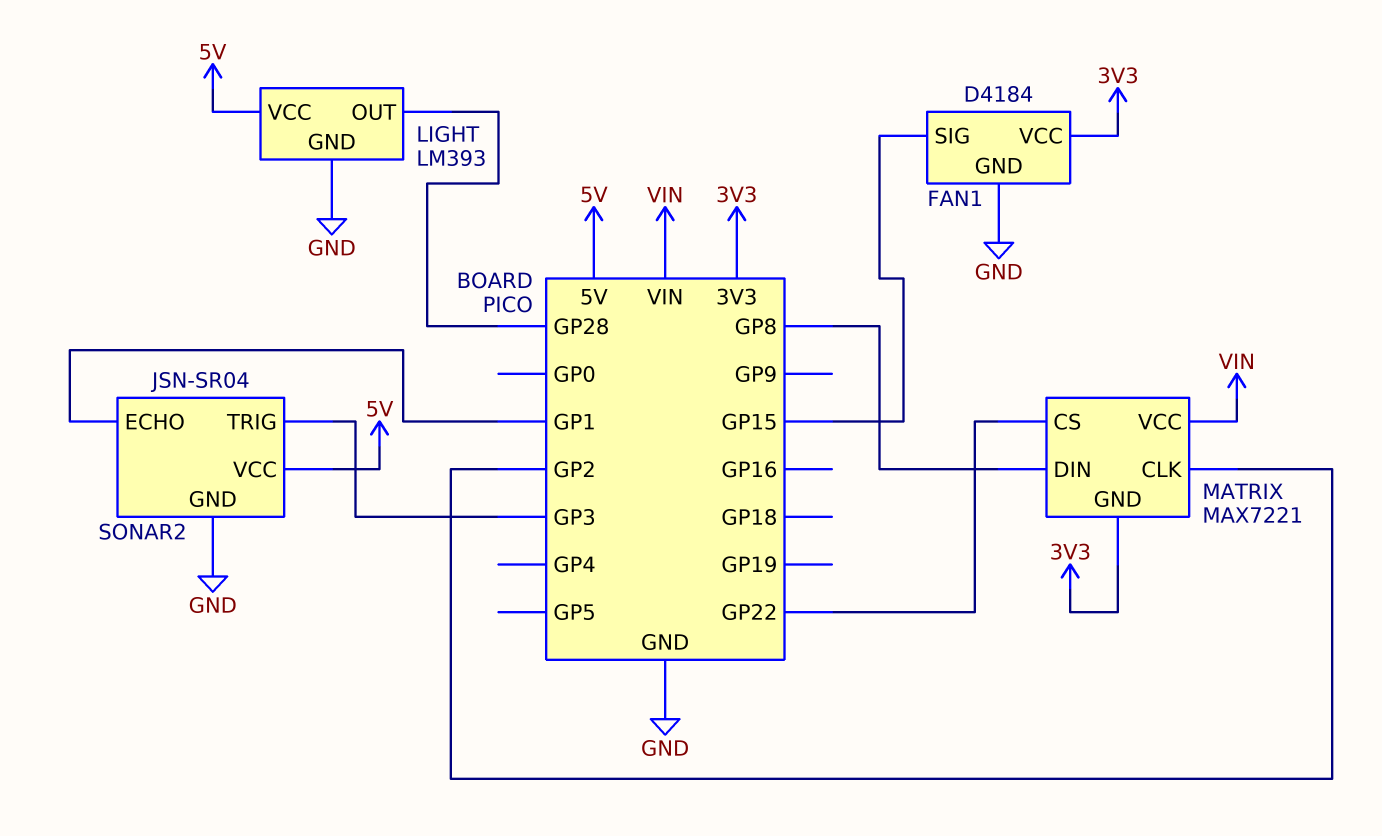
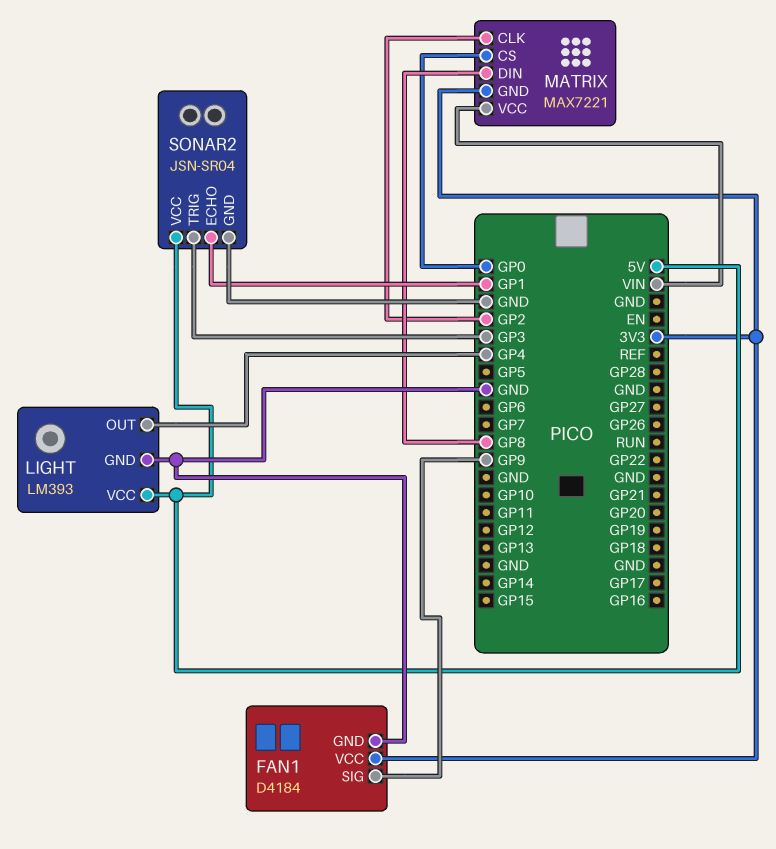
FAN1 pin SIG: GP15 -> GP9
LIGHT pin OUT: GP28 -> GP4
MATRIX pin CS: GP22 -> GP0

